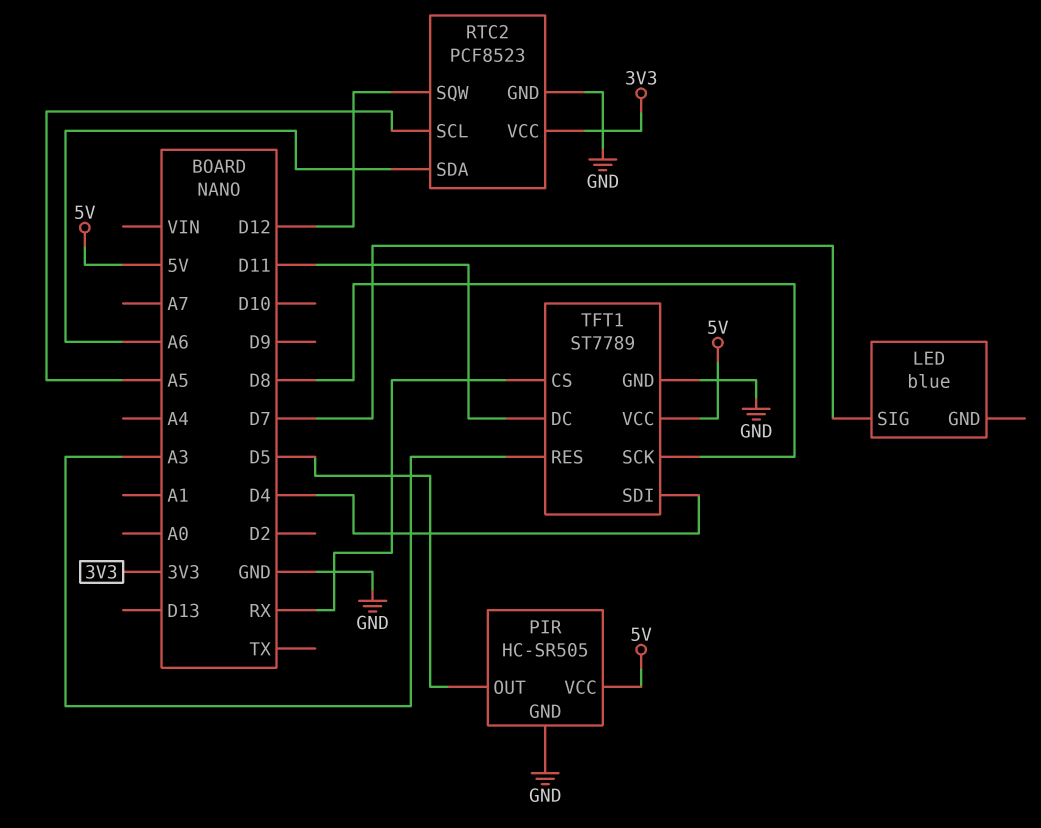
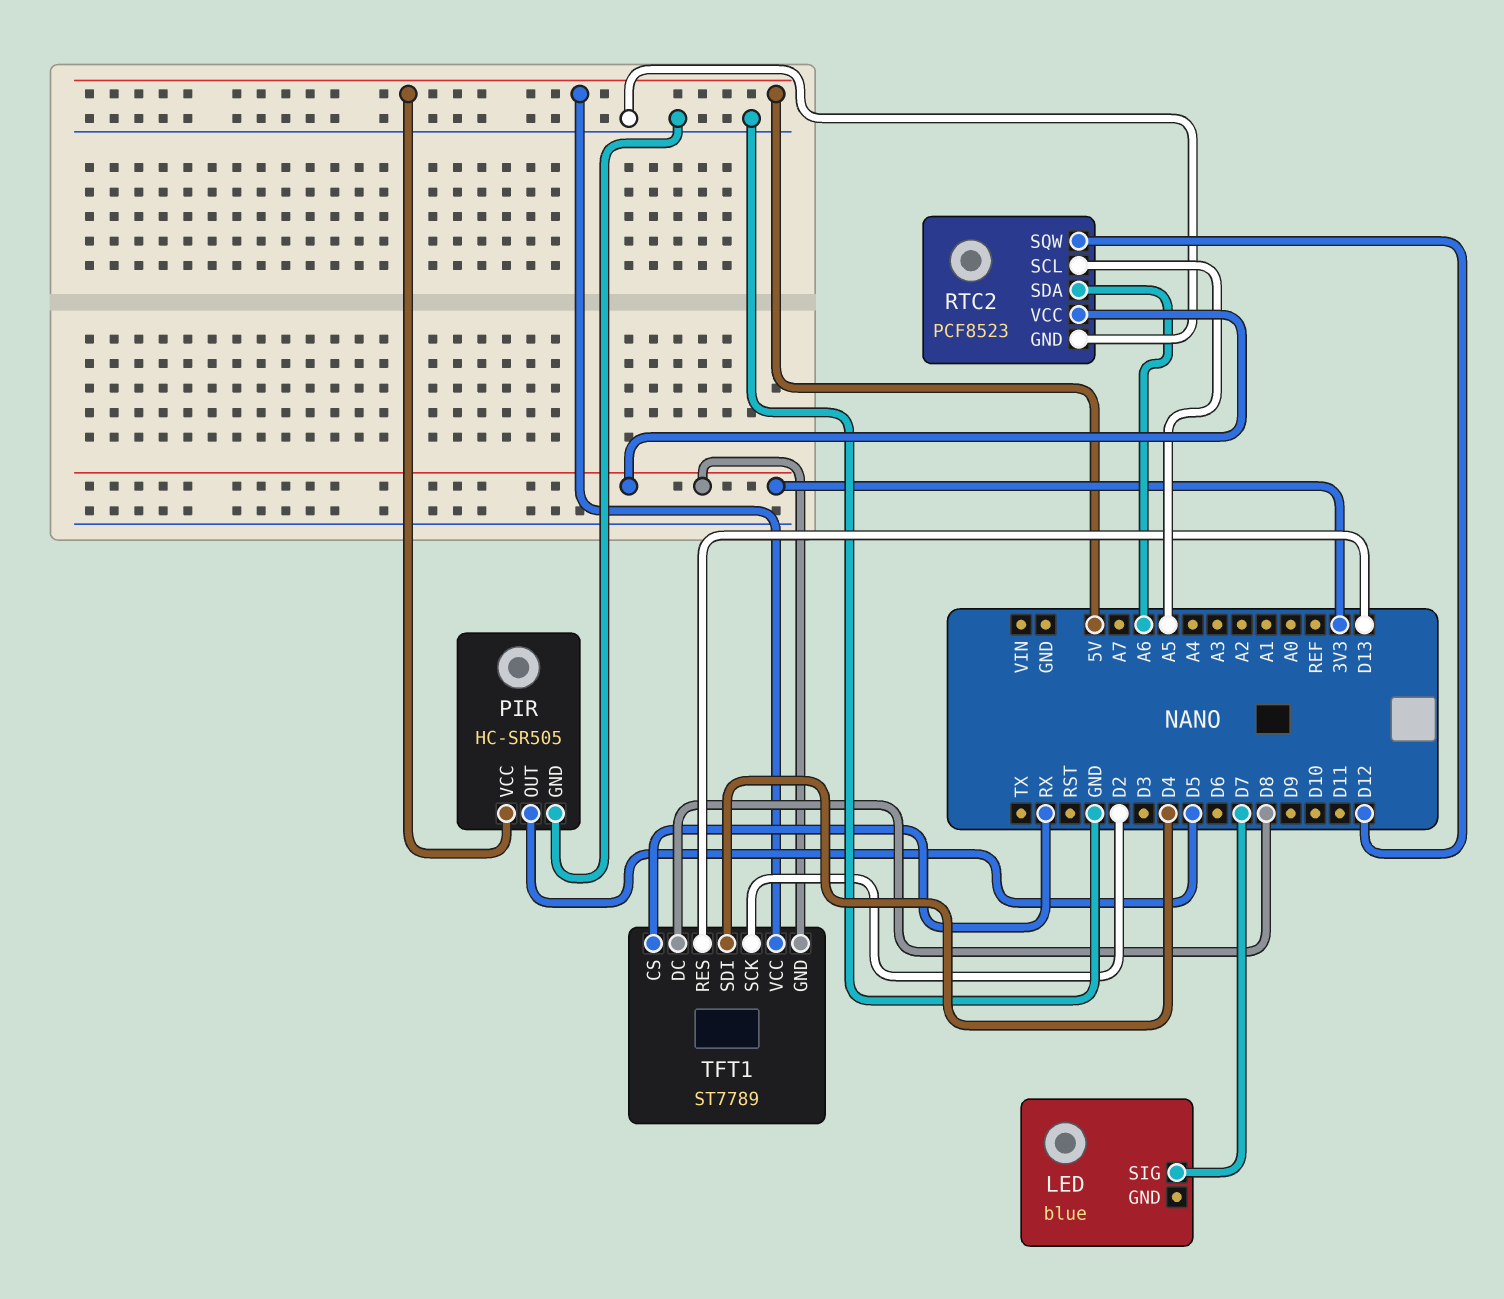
TFT1 pin DC: D11 -> D8
TFT1 pin GND: GND -> 3V3
TFT1 pin RES: A3 -> D13
TFT1 pin SCK: D8 -> D2

